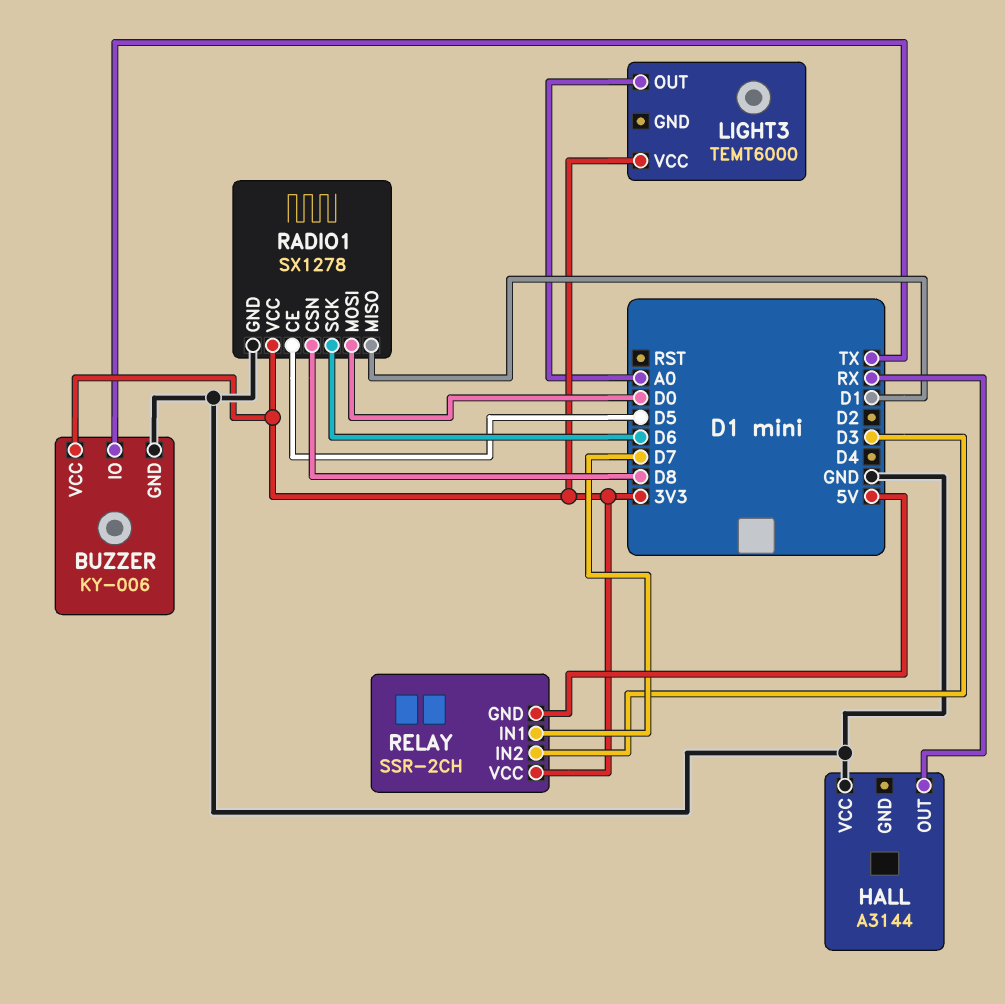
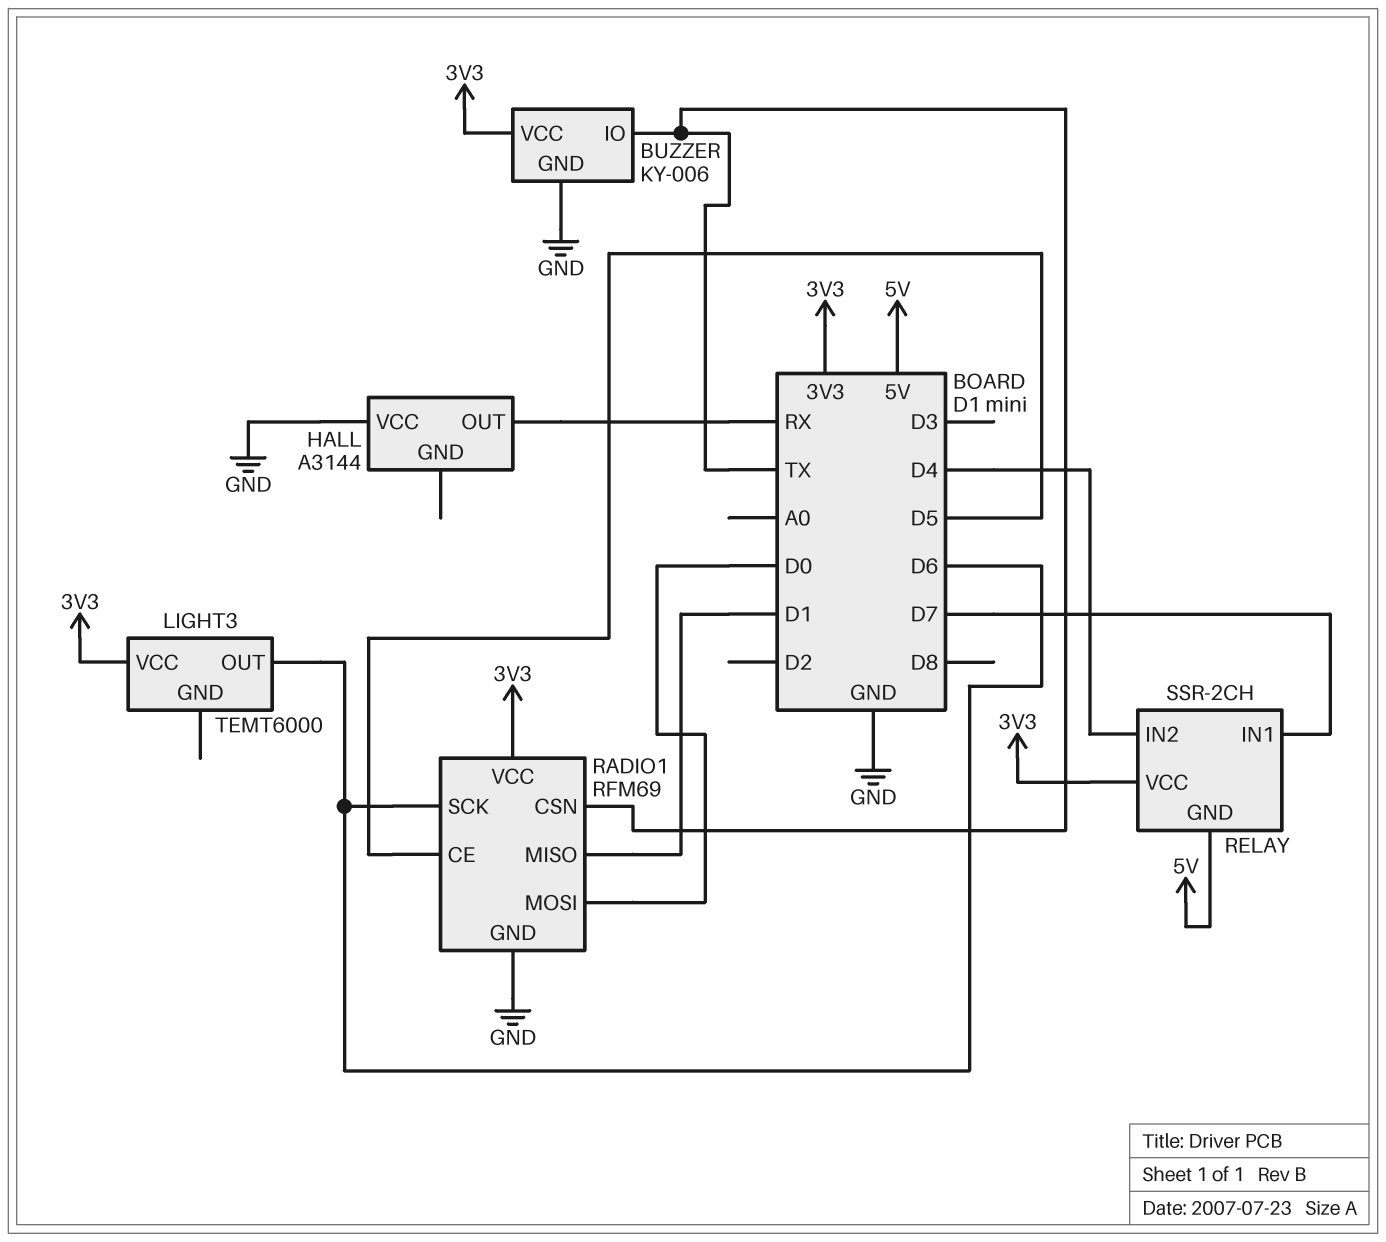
LIGHT3 pin OUT: A0 -> D6
RADIO1: SX1278 -> RFM69
RADIO1 pin CSN: D8 -> TX
RELAY pin IN2: D3 -> D4

